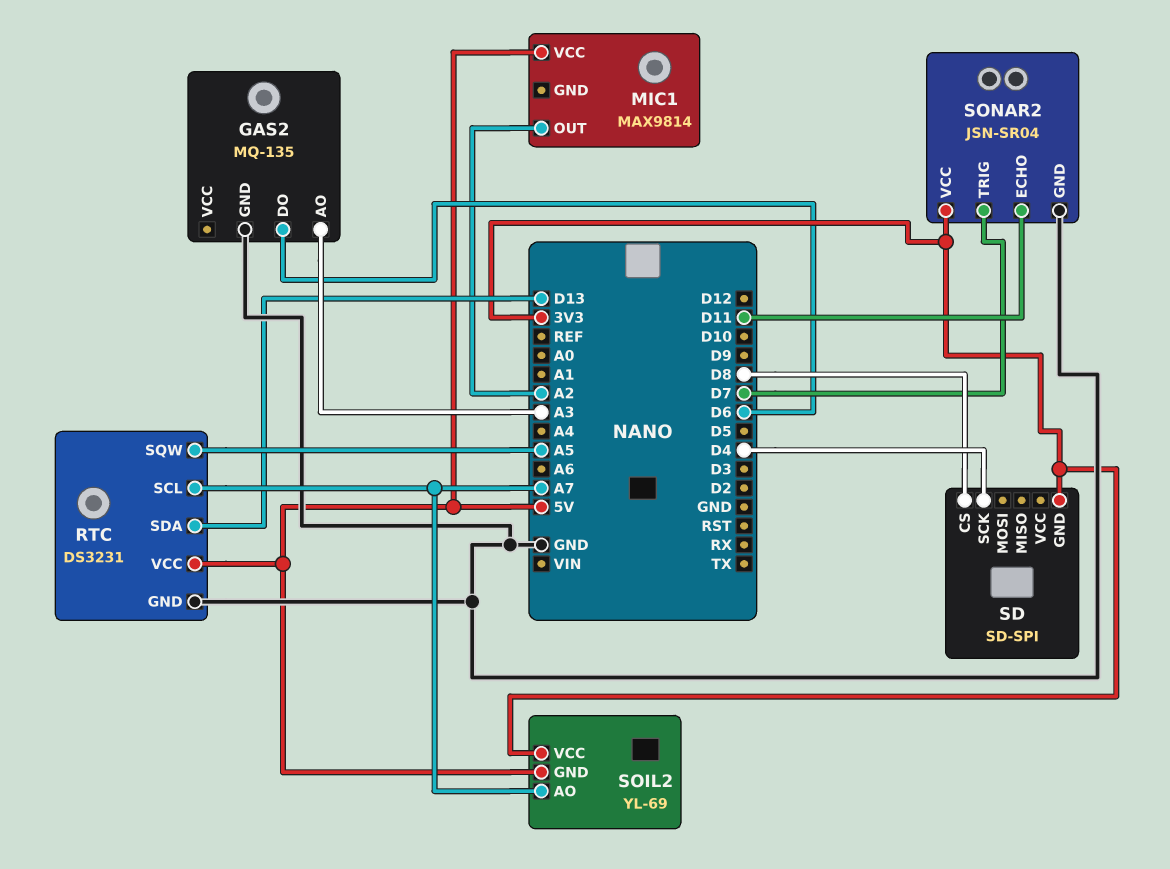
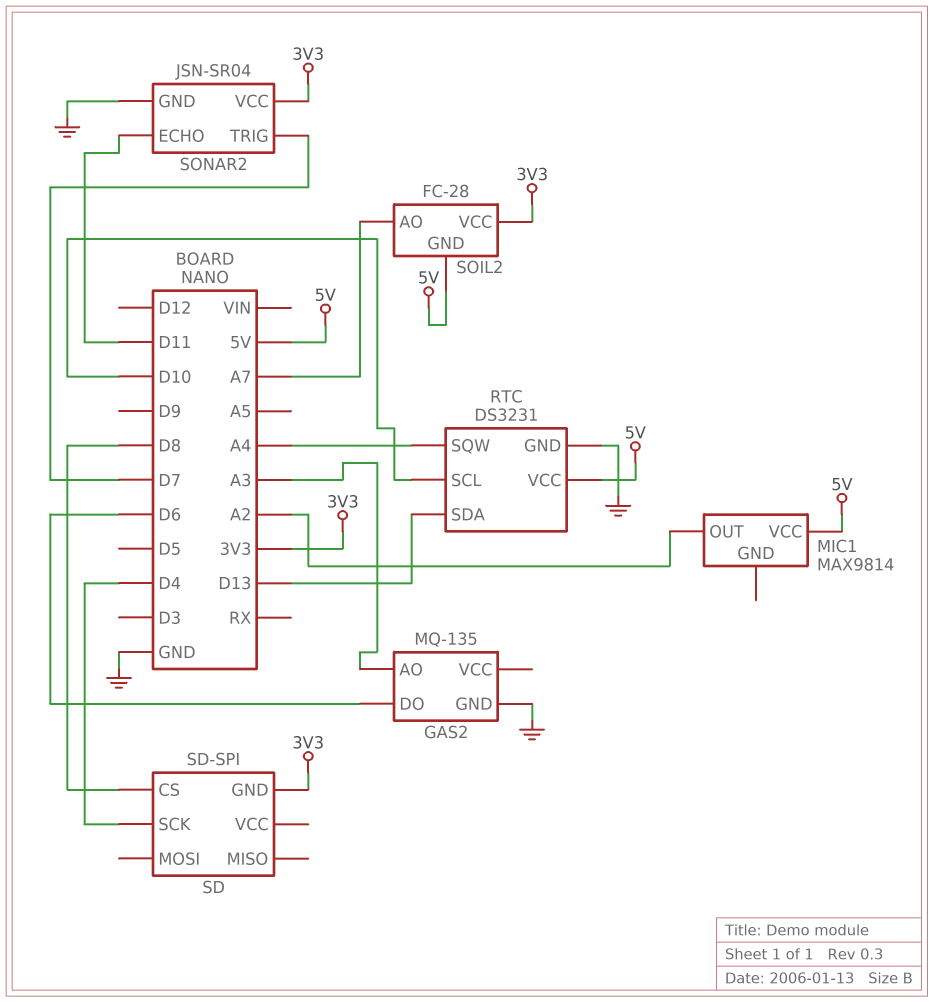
RTC pin SCL: A7 -> D10
RTC pin SQW: A5 -> A4
SOIL2: YL-69 -> FC-28

